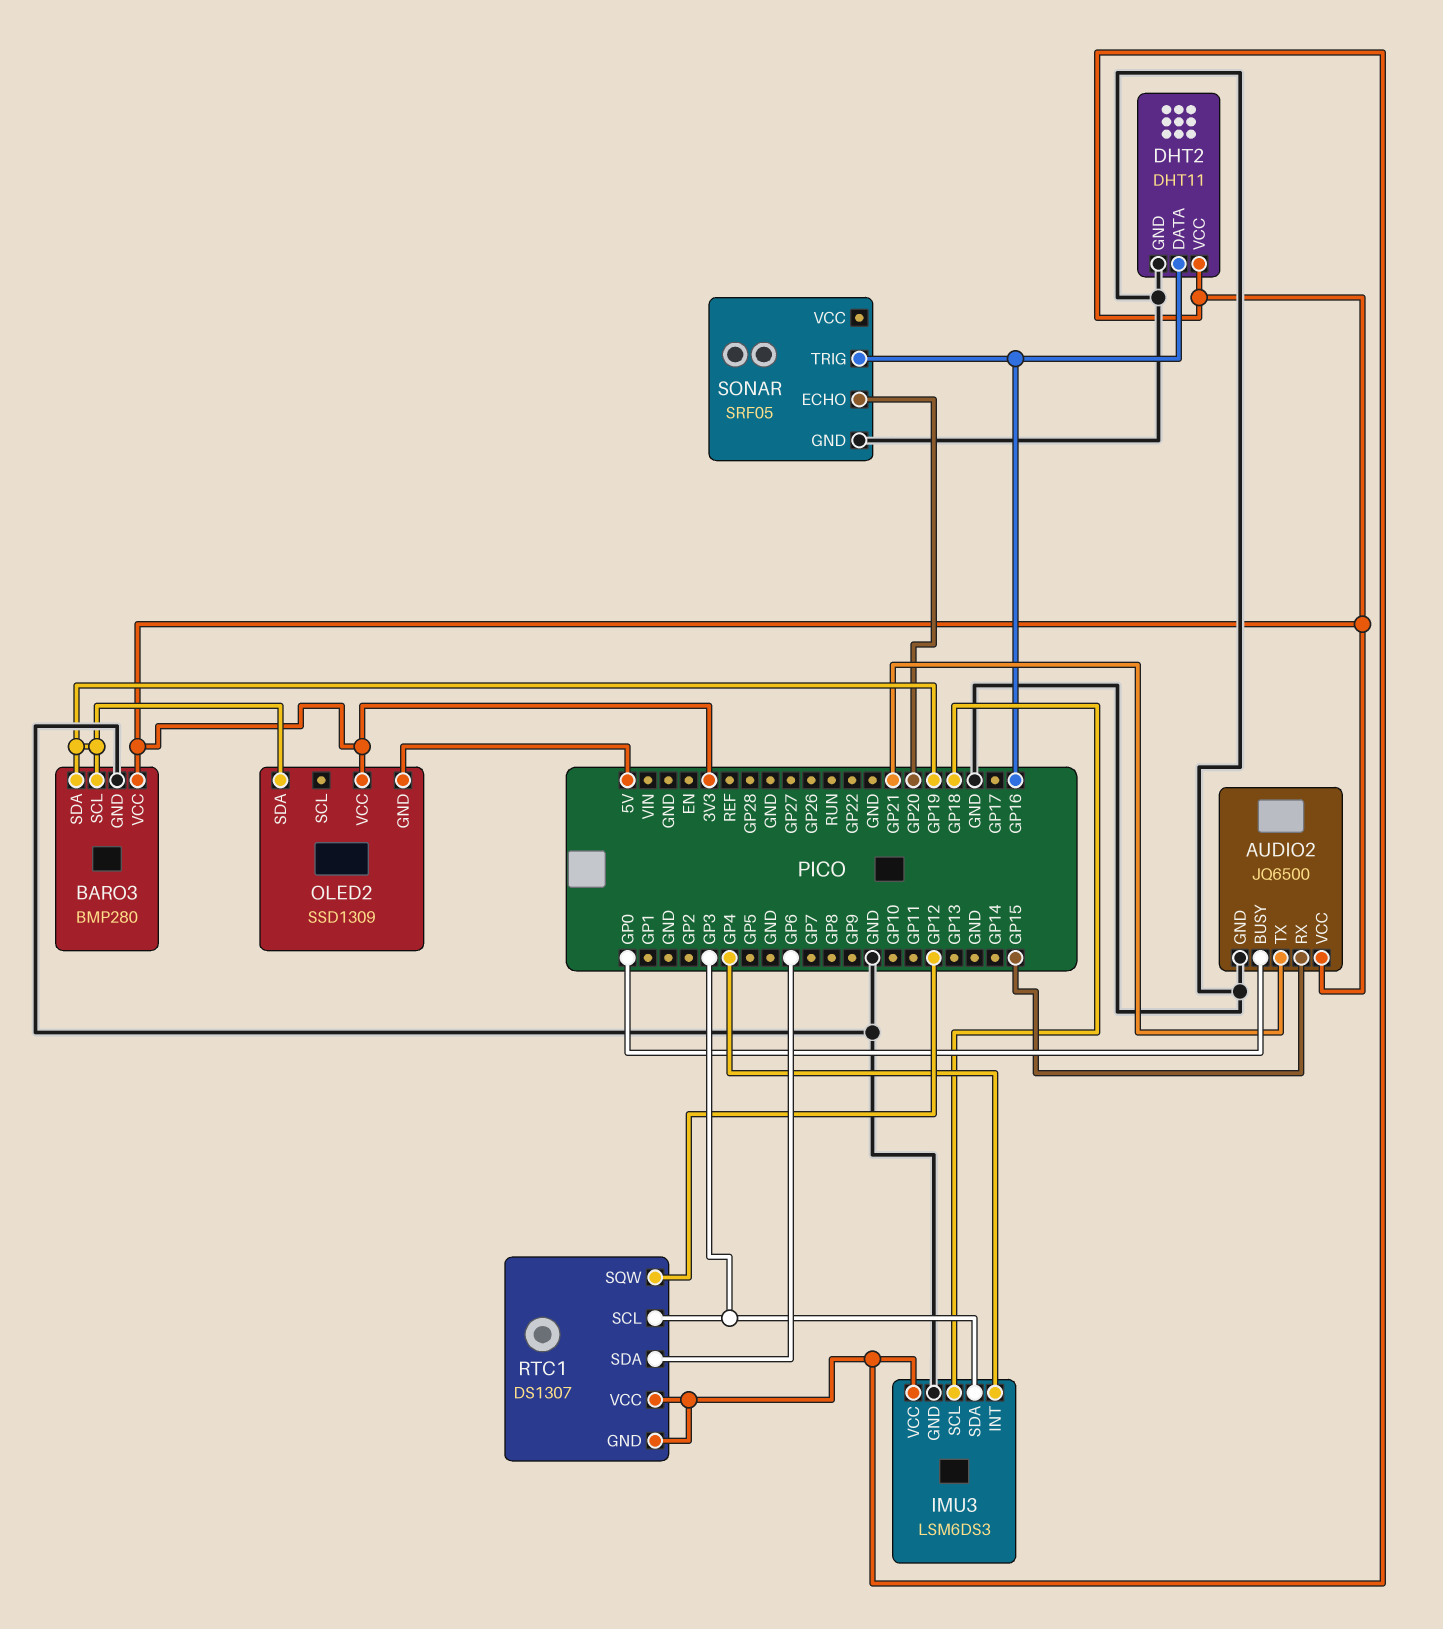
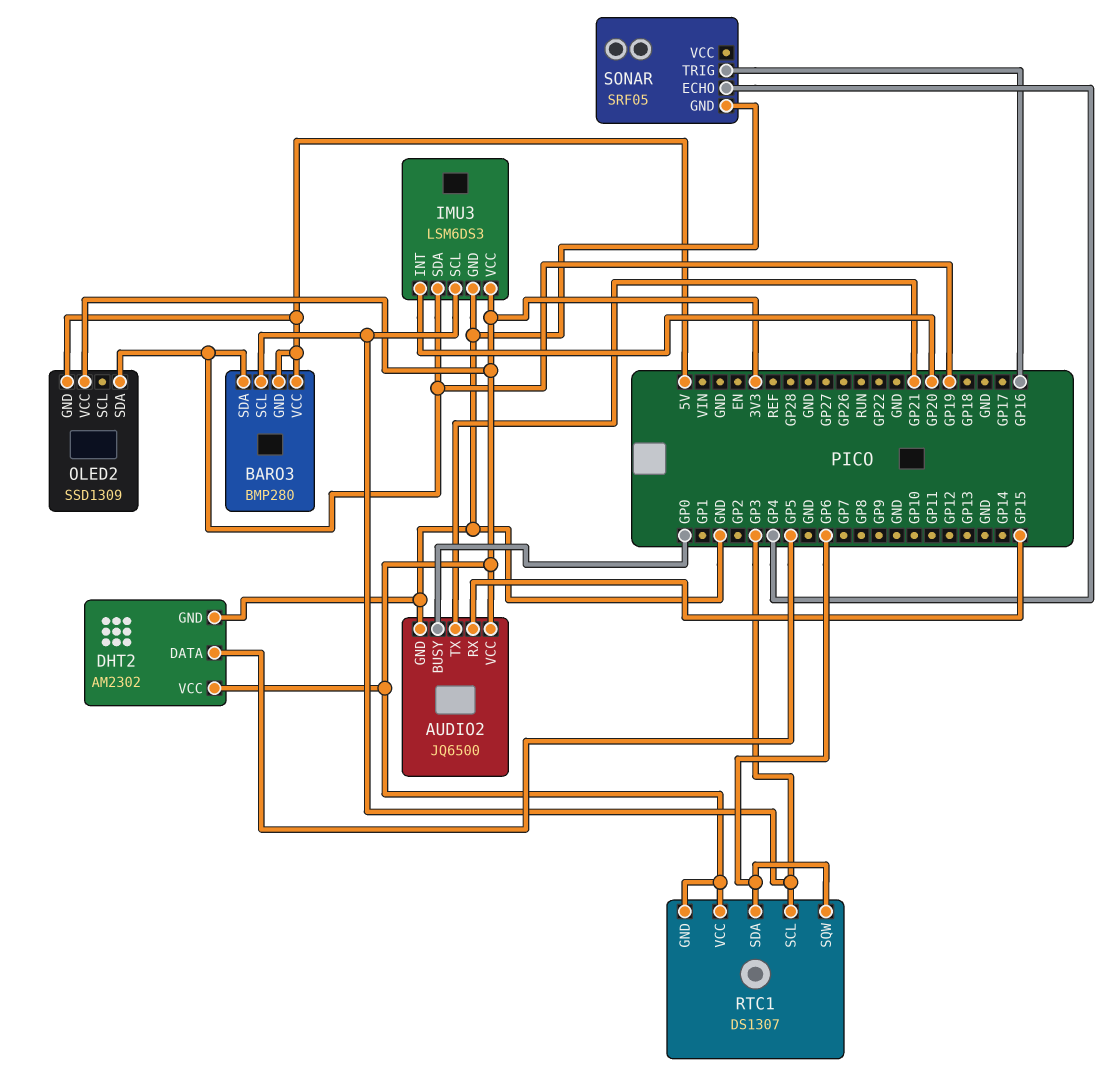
BARO3 pin GND: GND -> 5V
BARO3 pin SCL: GP19 -> GP3
BARO3 pin VCC: 3V3 -> 5V
DHT2: DHT11 -> AM2302
DHT2 pin DATA: GP16 -> GP5
IMU3 pin INT: GP4 -> GP20
IMU3 pin SCL: GP18 -> GP3
IMU3 pin SDA: GP3 -> GP19
RTC1 pin SQW: GP12 -> GP6
SONAR pin ECHO: GP20 -> GP4

